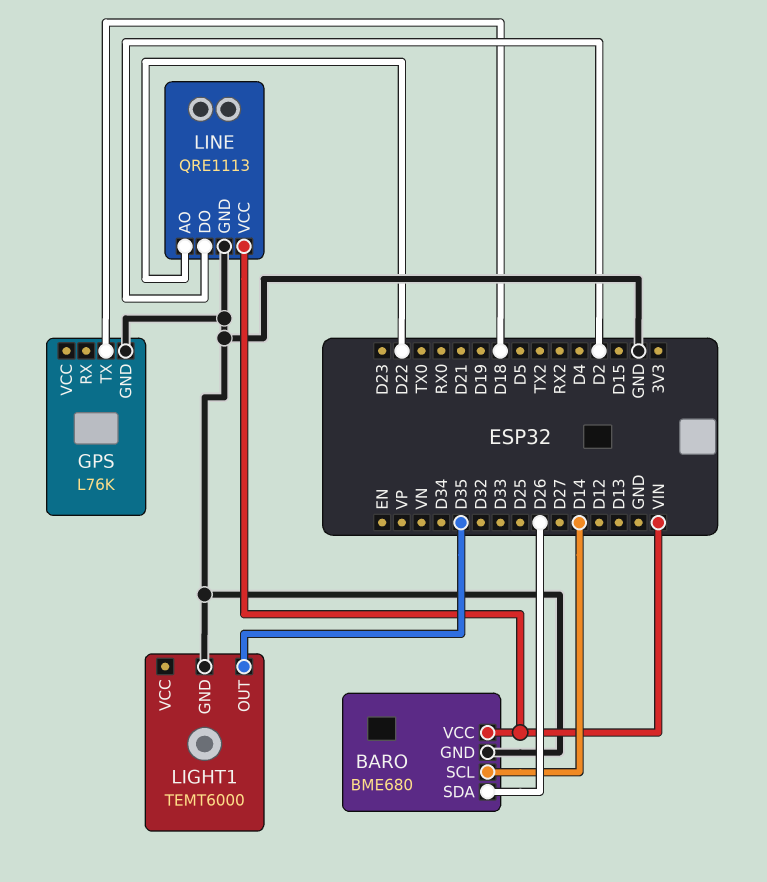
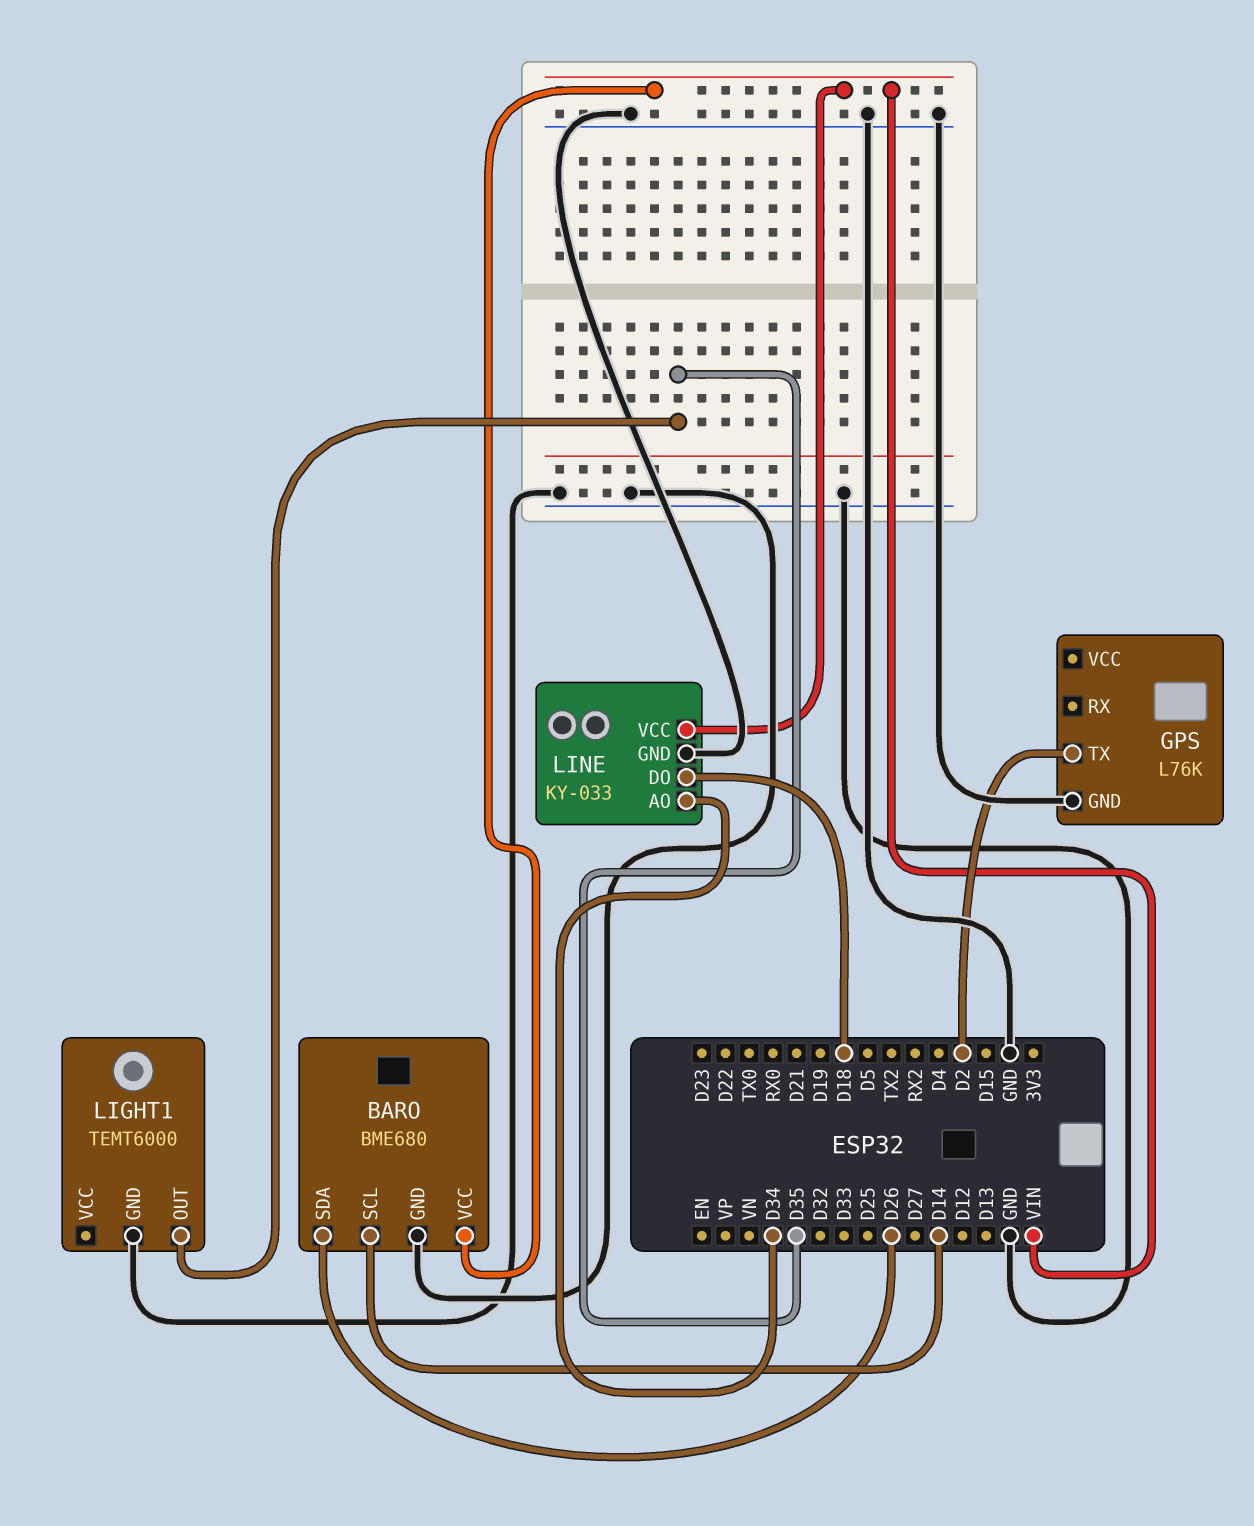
GPS pin TX: D18 -> D2
LINE: QRE1113 -> KY-033
LINE pin AO: D22 -> D34
LINE pin DO: D2 -> D18

